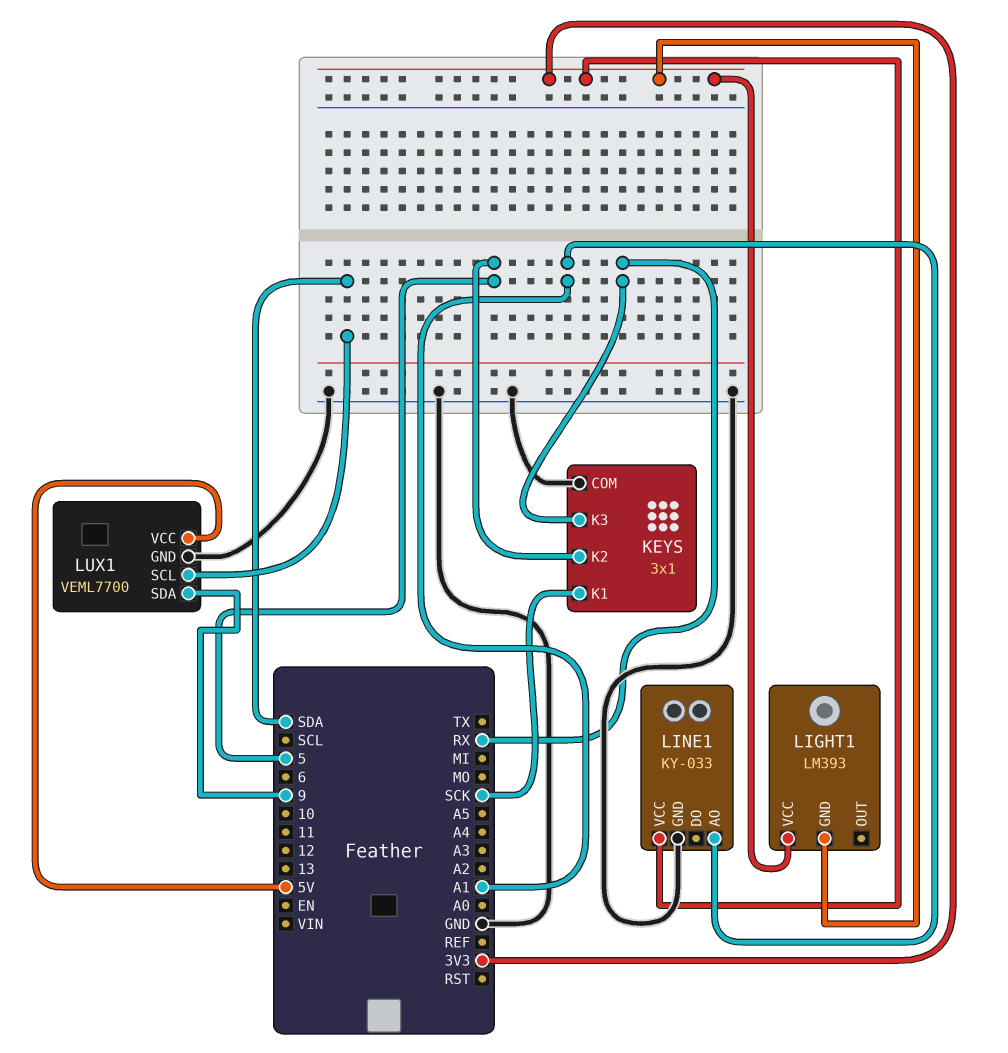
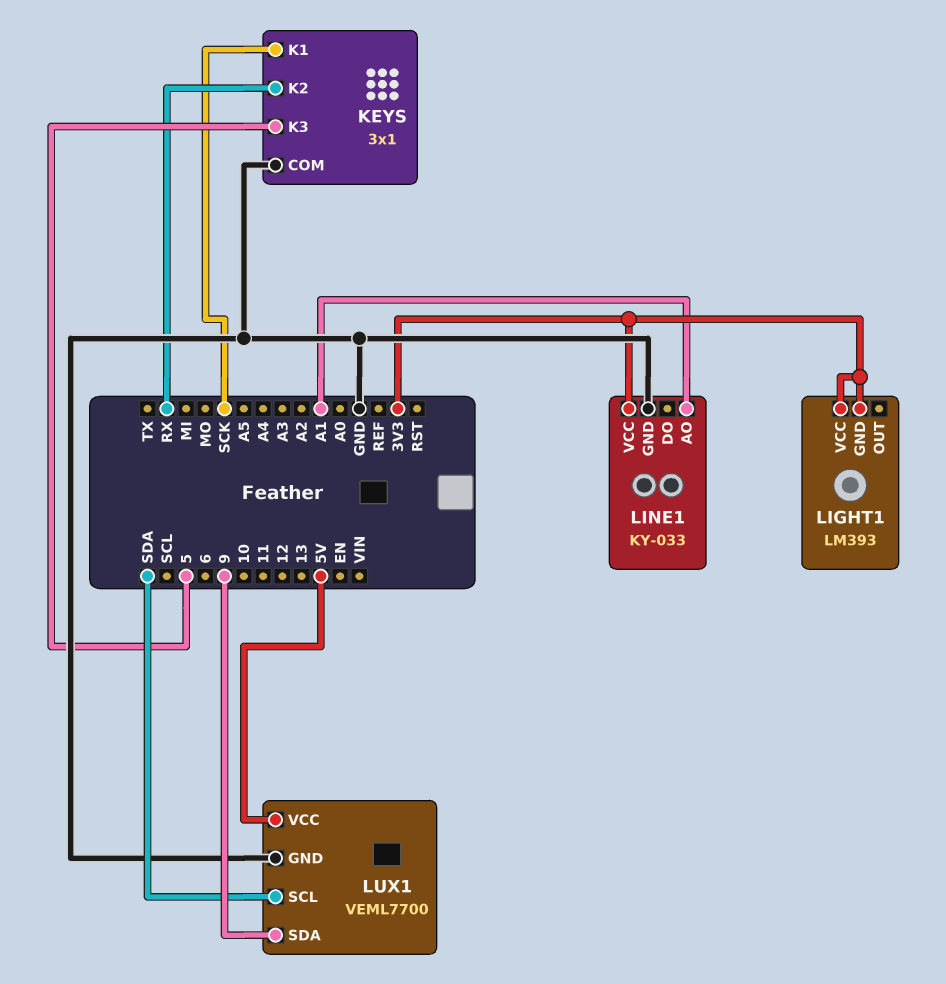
KEYS pin K2: 5 -> RX
KEYS pin K3: RX -> 5

